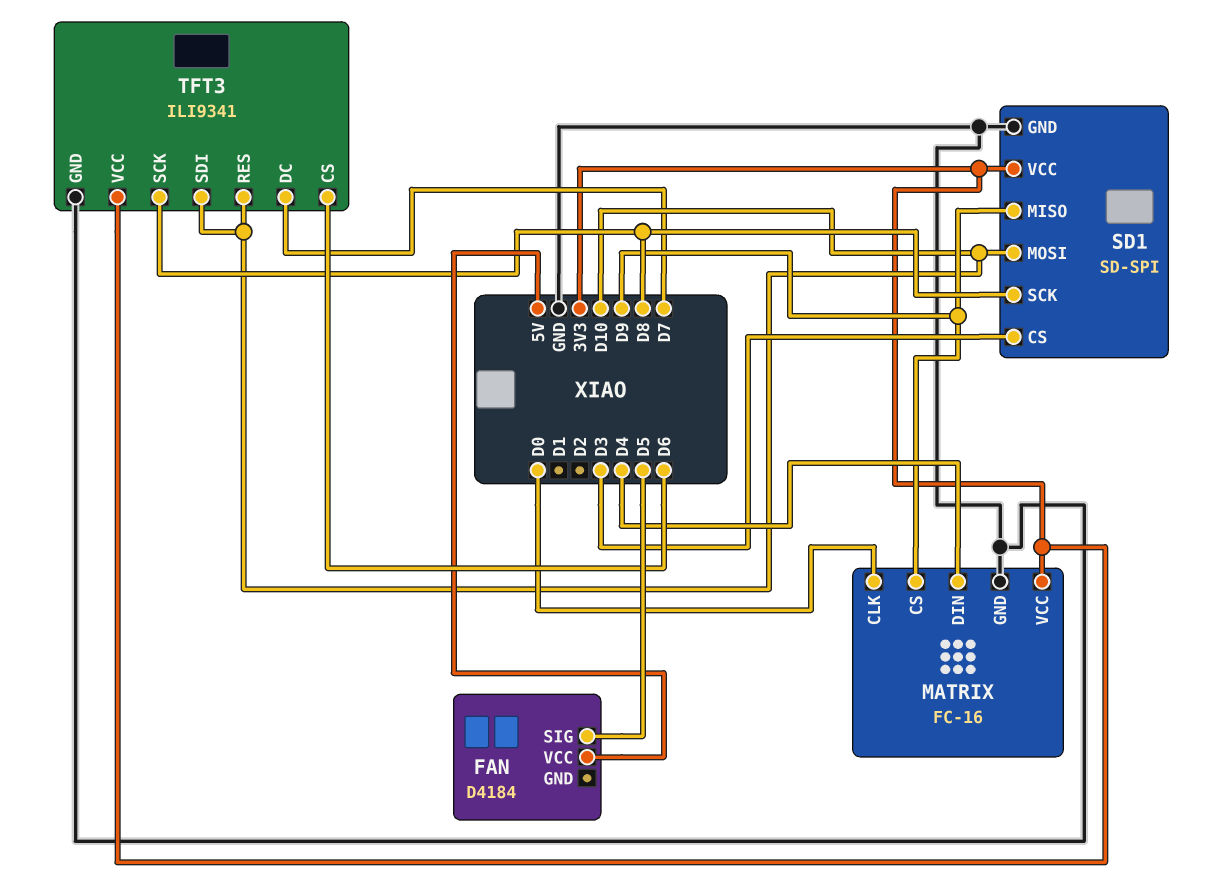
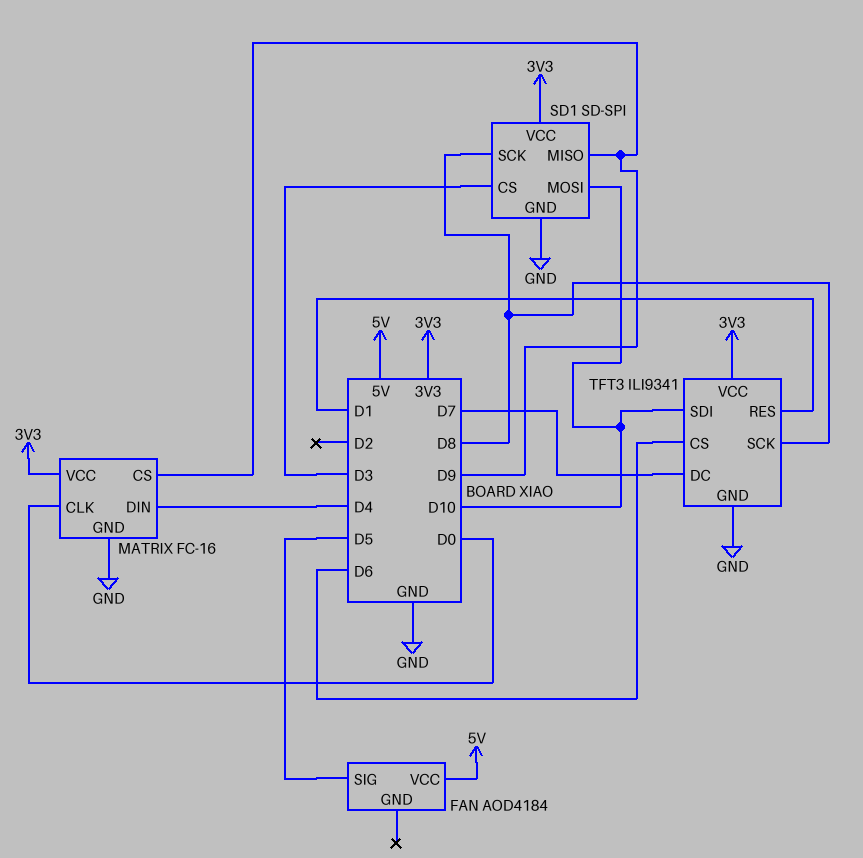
FAN: D4184 -> AOD4184
TFT3 pin RES: D10 -> D1

